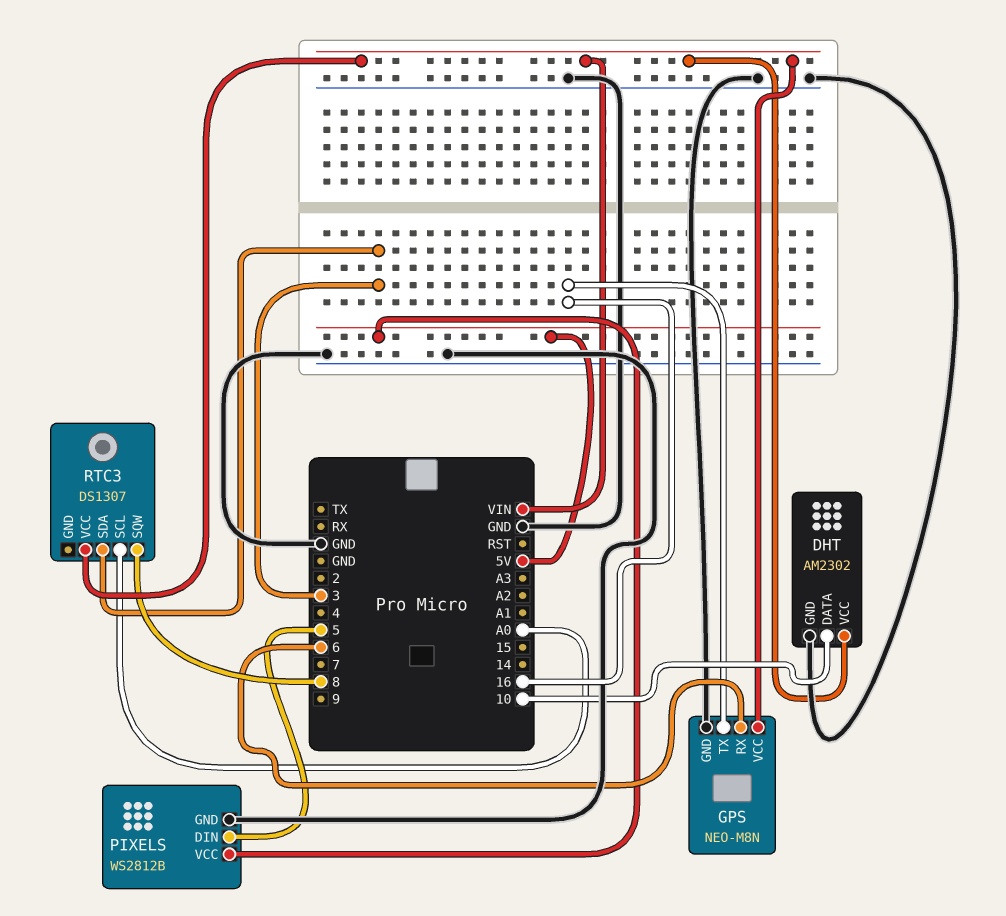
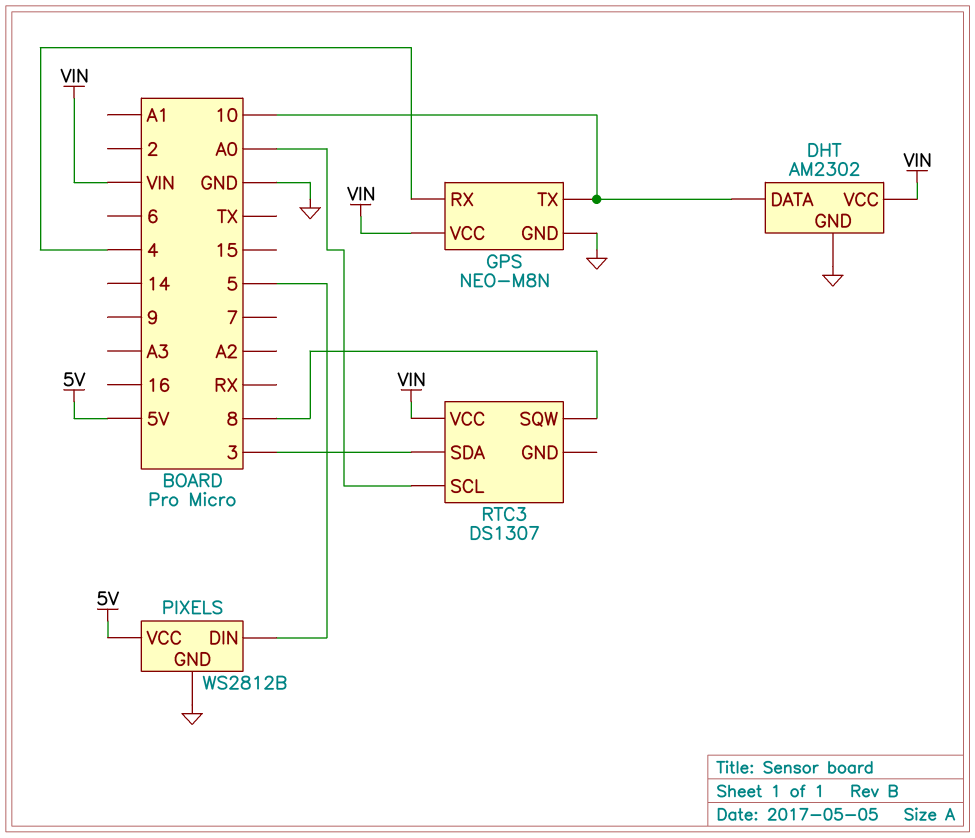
GPS pin RX: 6 -> 4
GPS pin TX: 16 -> 10

